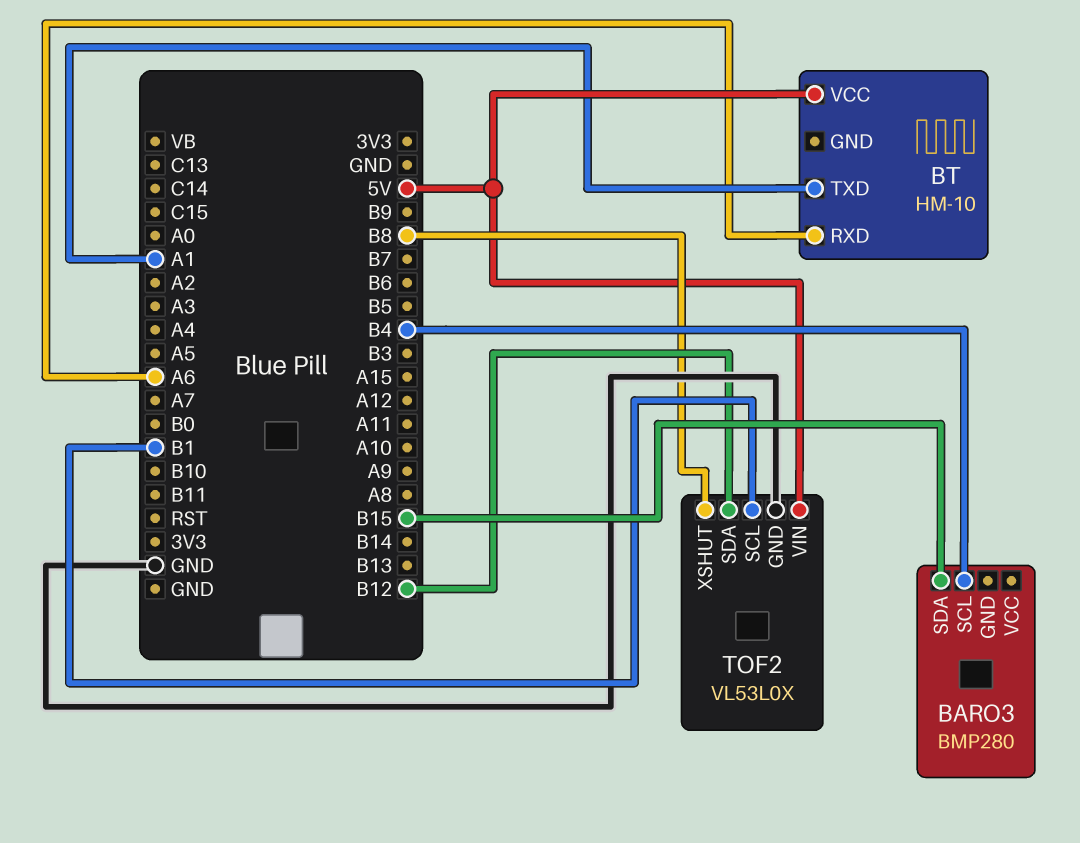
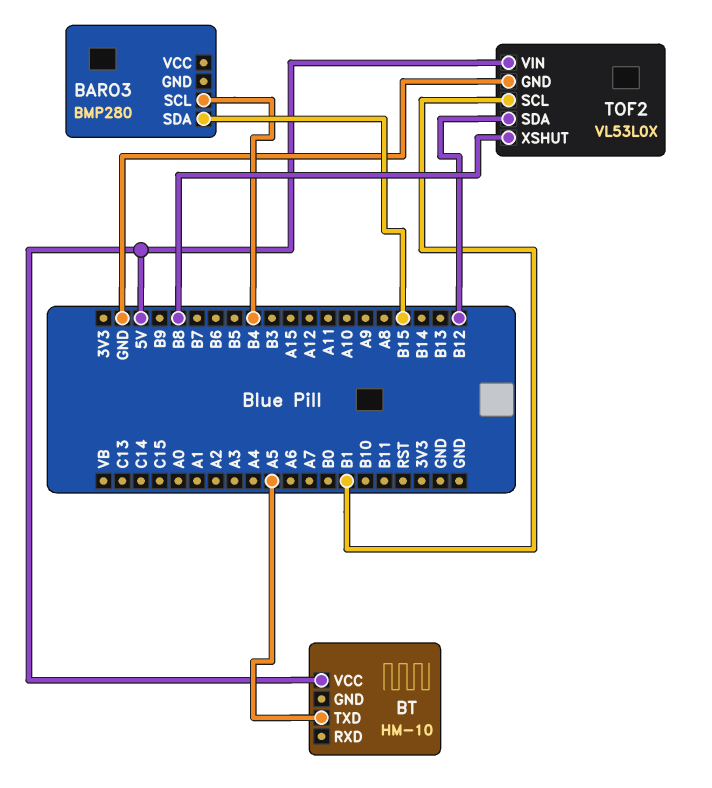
BT pin RXD: A6 -> none
BT pin TXD: A1 -> A5

